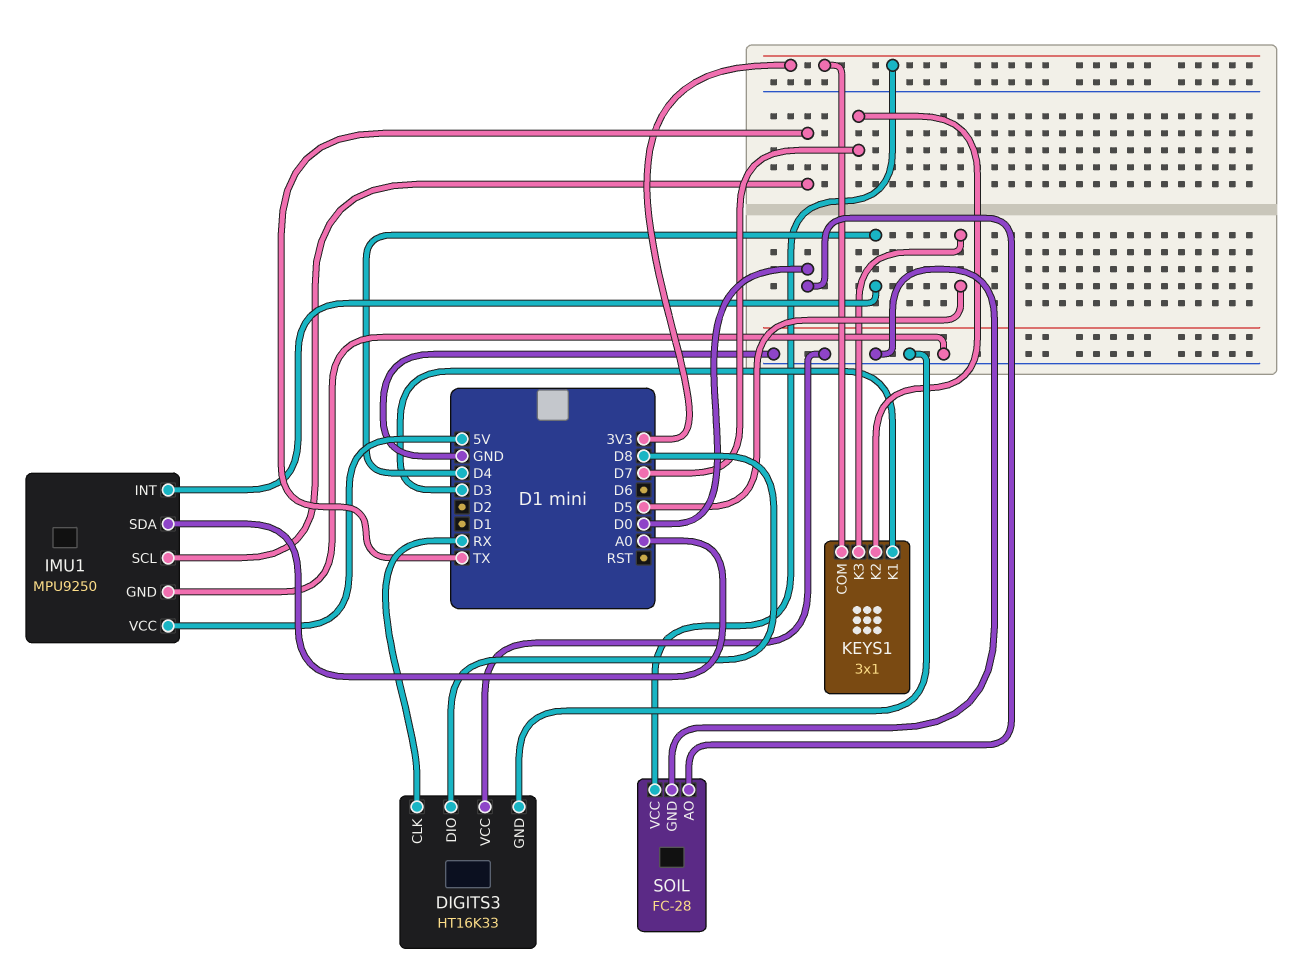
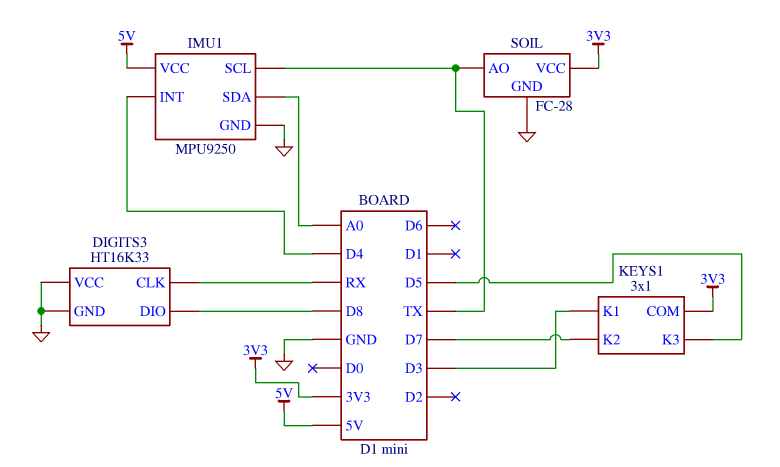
SOIL pin AO: D0 -> TX

